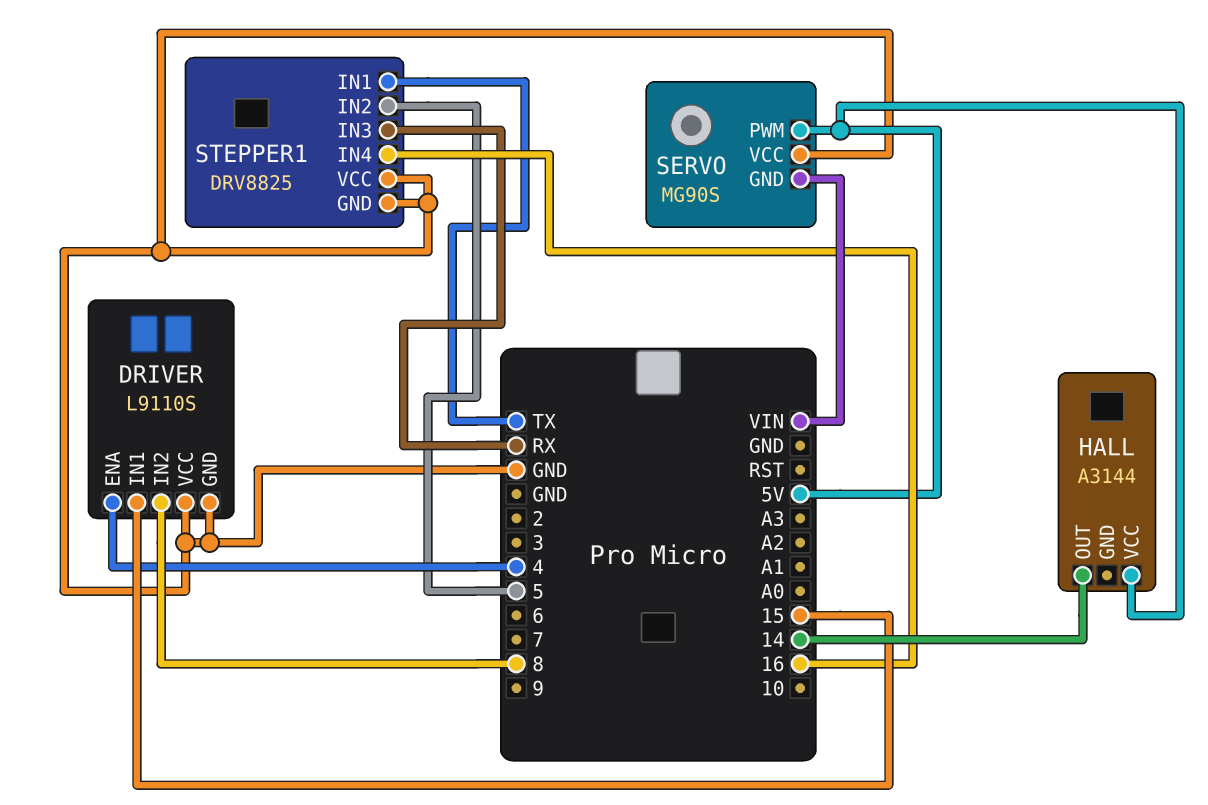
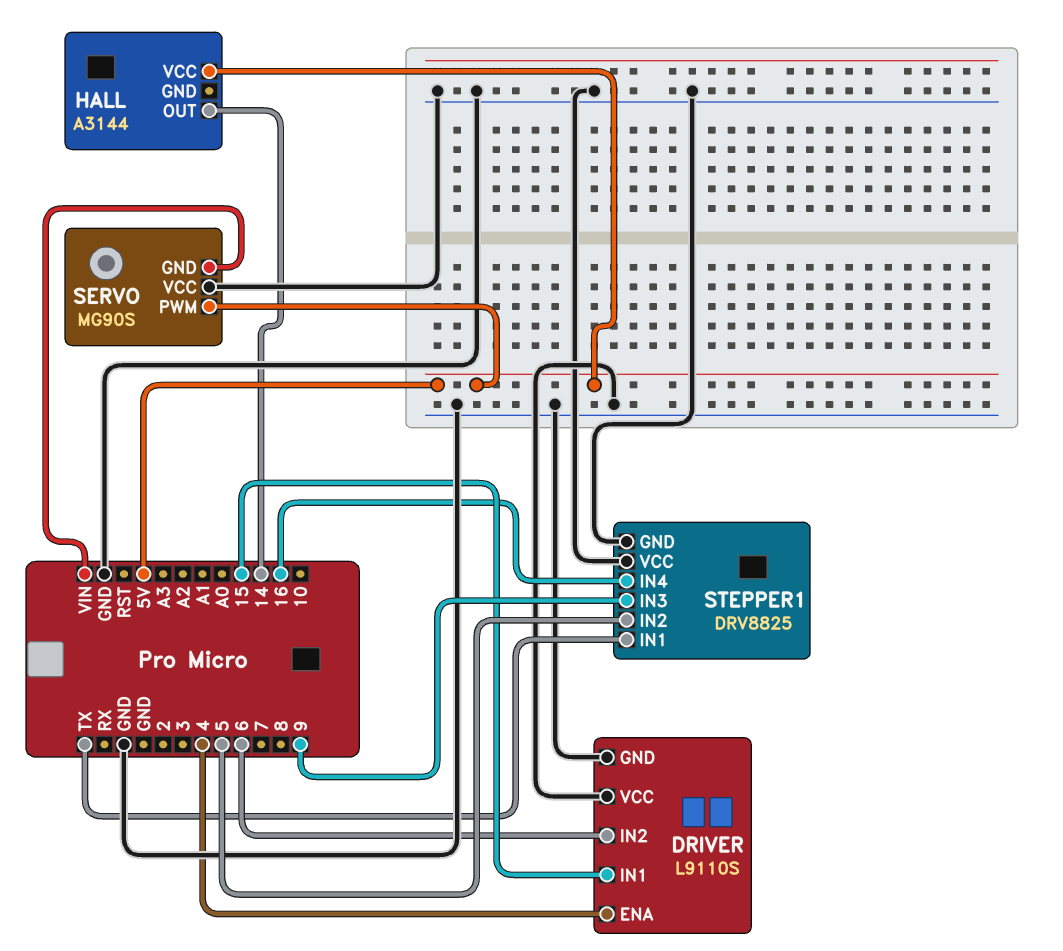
DRIVER pin IN2: 8 -> 6
STEPPER1 pin IN3: RX -> 9

